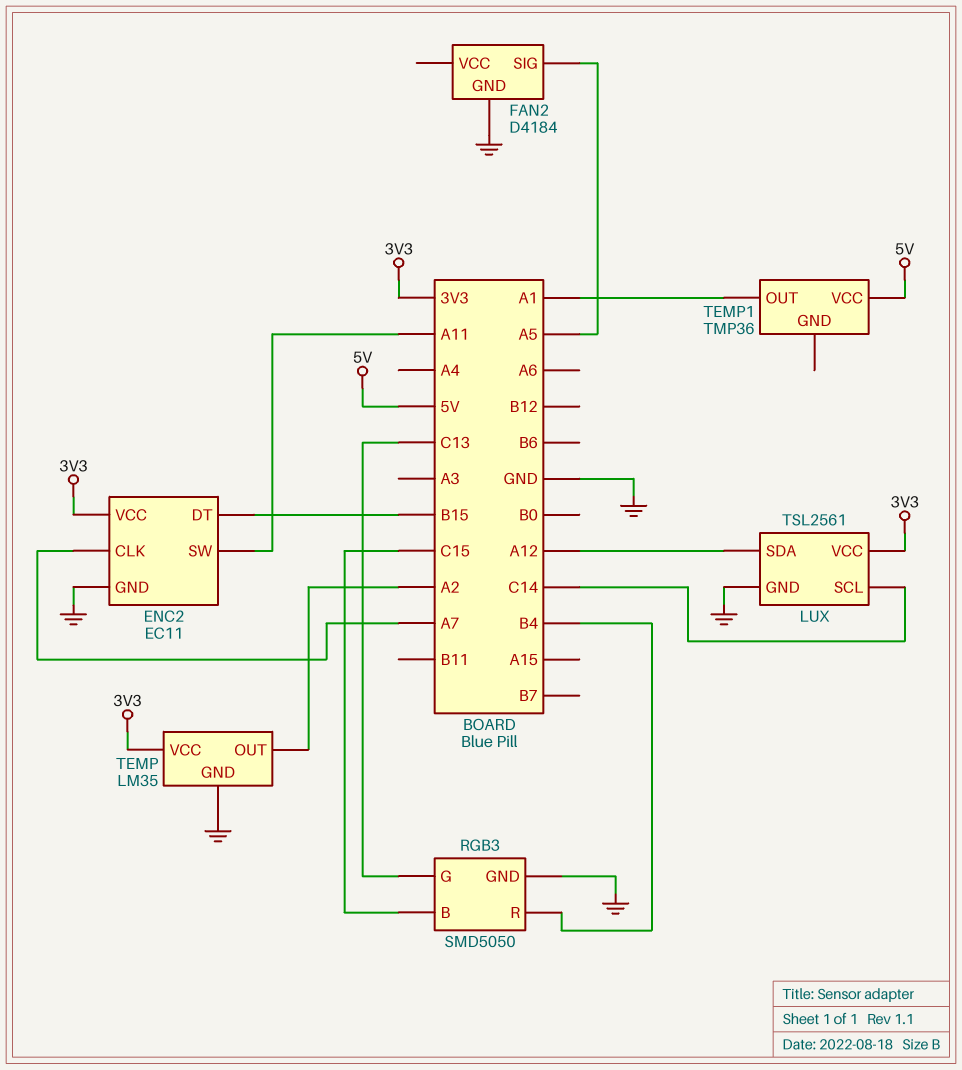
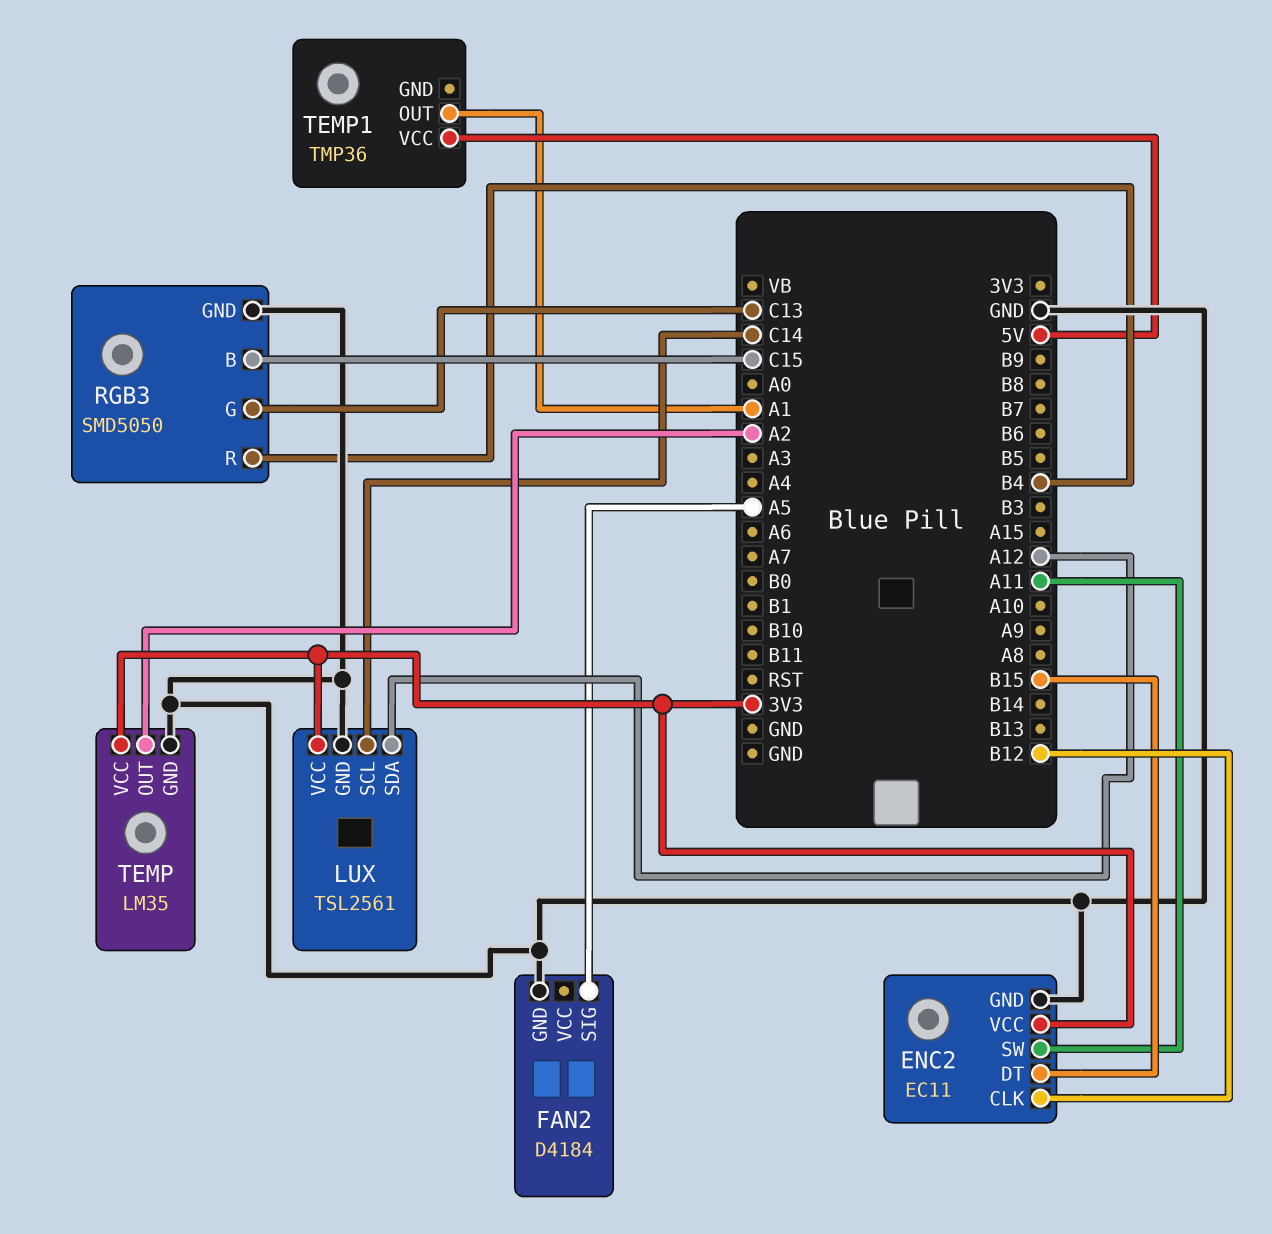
ENC2 pin CLK: A7 -> B12

